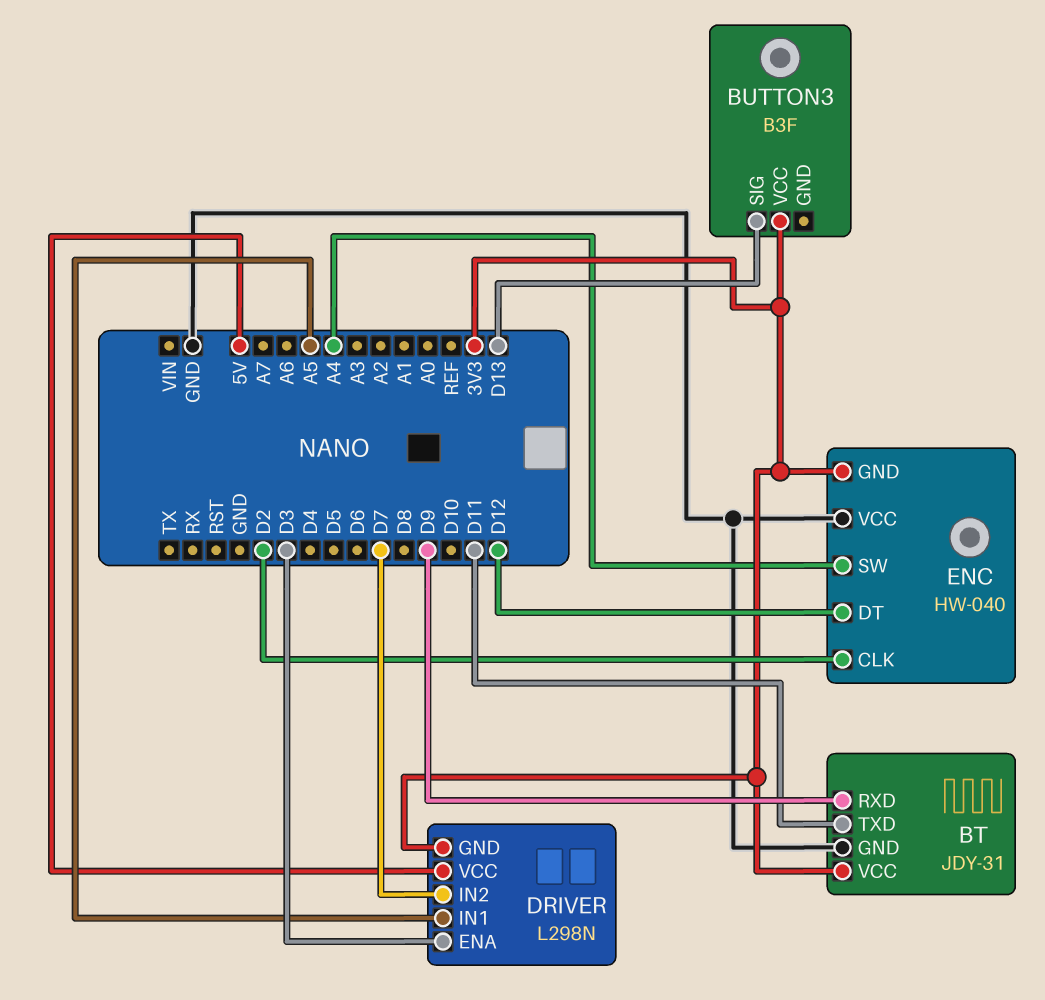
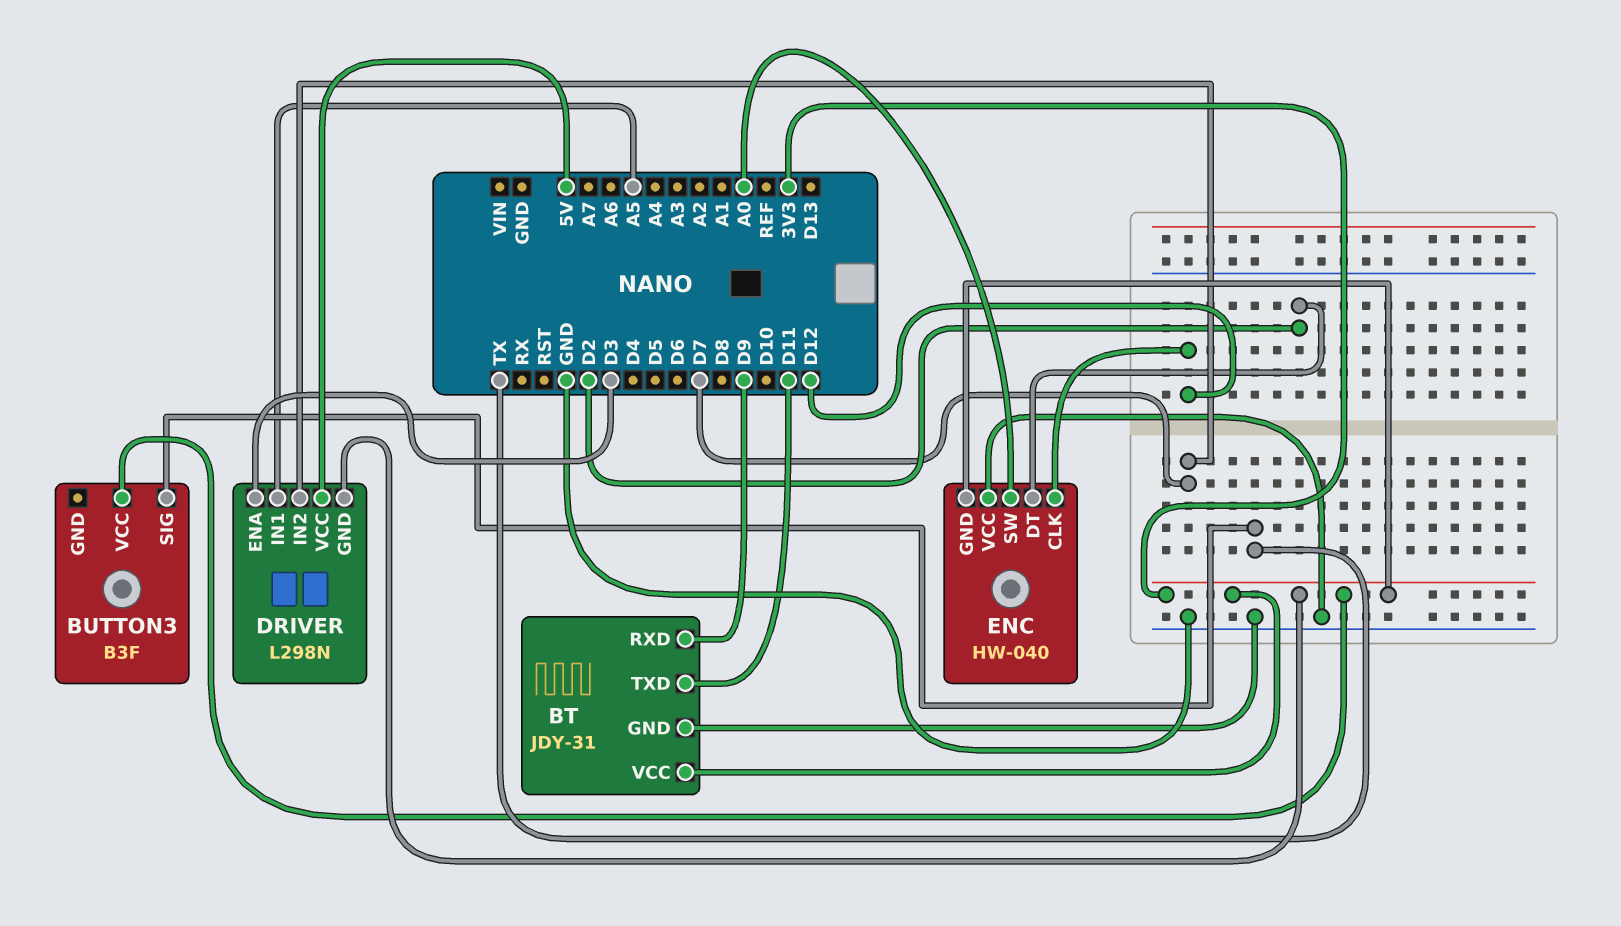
BUTTON3 pin SIG: D13 -> TX
ENC pin CLK: D2 -> D12
ENC pin DT: D12 -> D2
ENC pin SW: A4 -> A0

